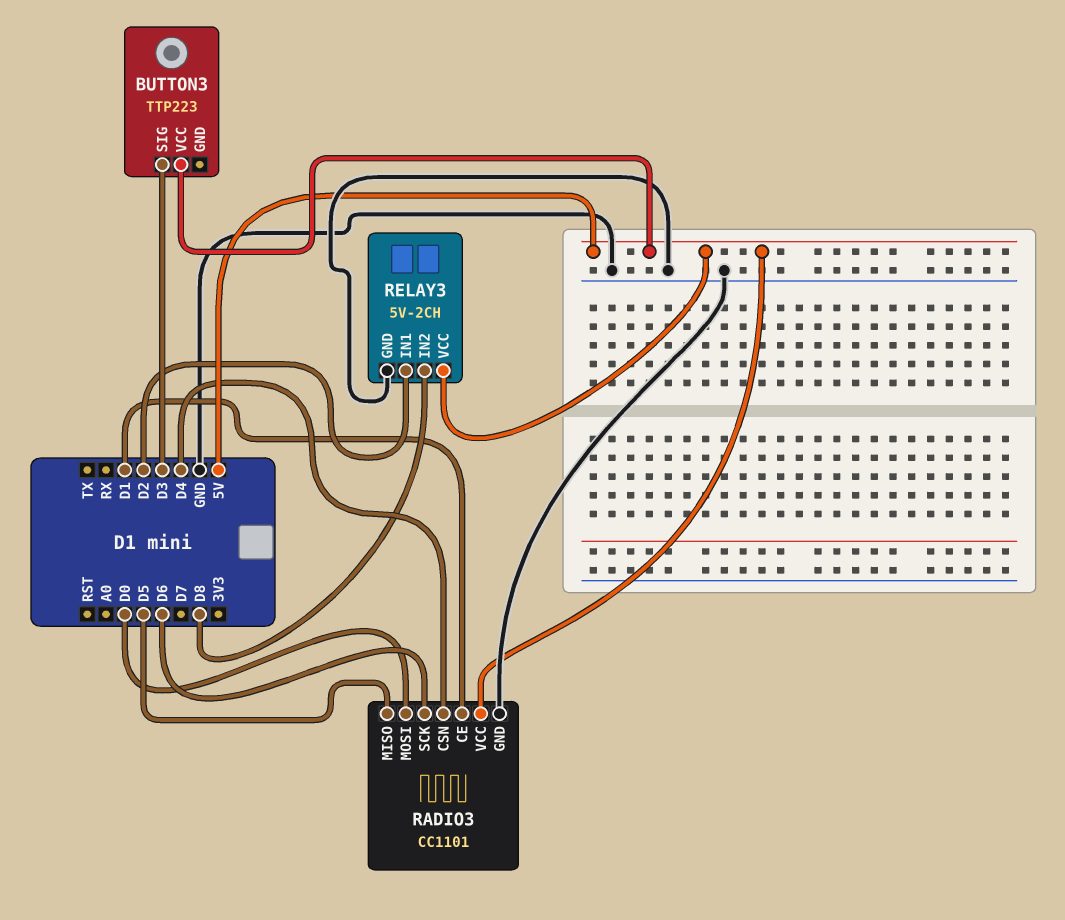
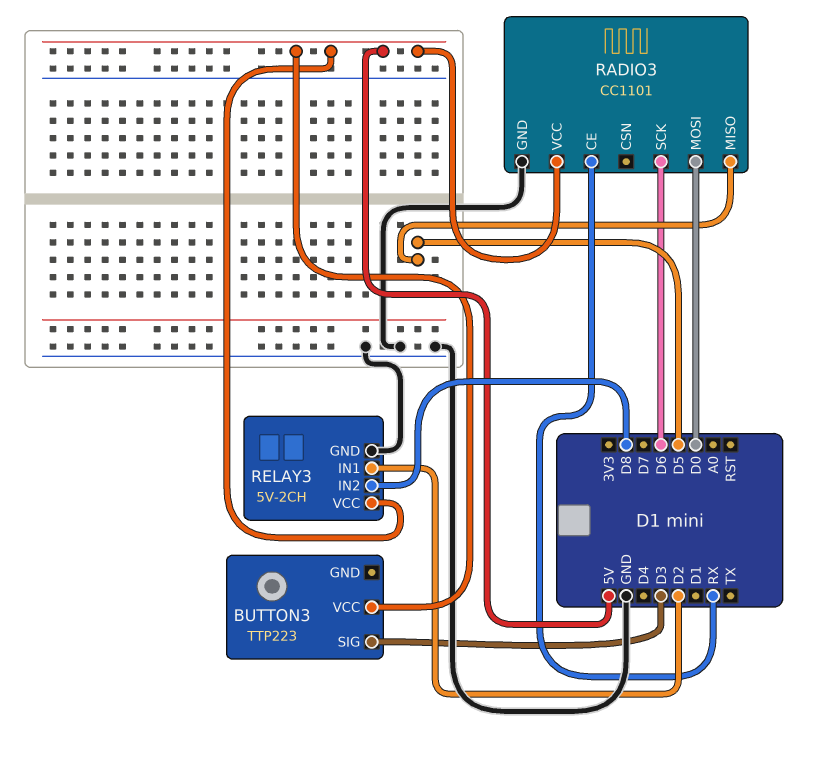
RADIO3 pin CE: D1 -> RX
RADIO3 pin CSN: D4 -> none

